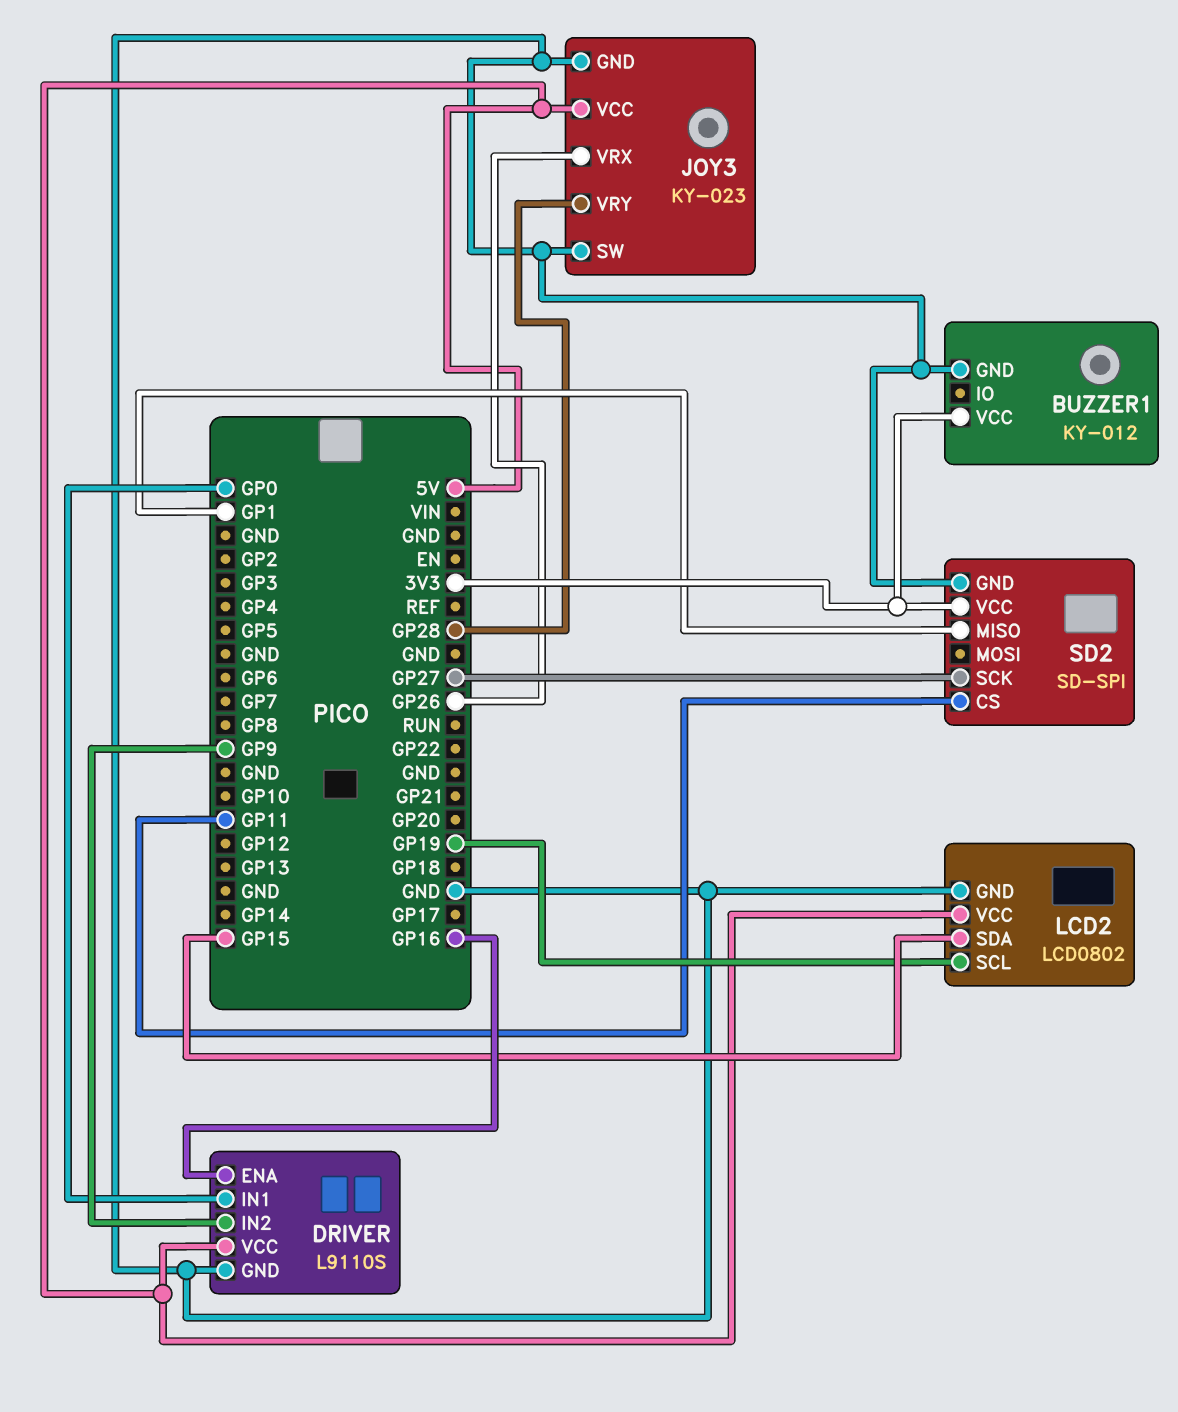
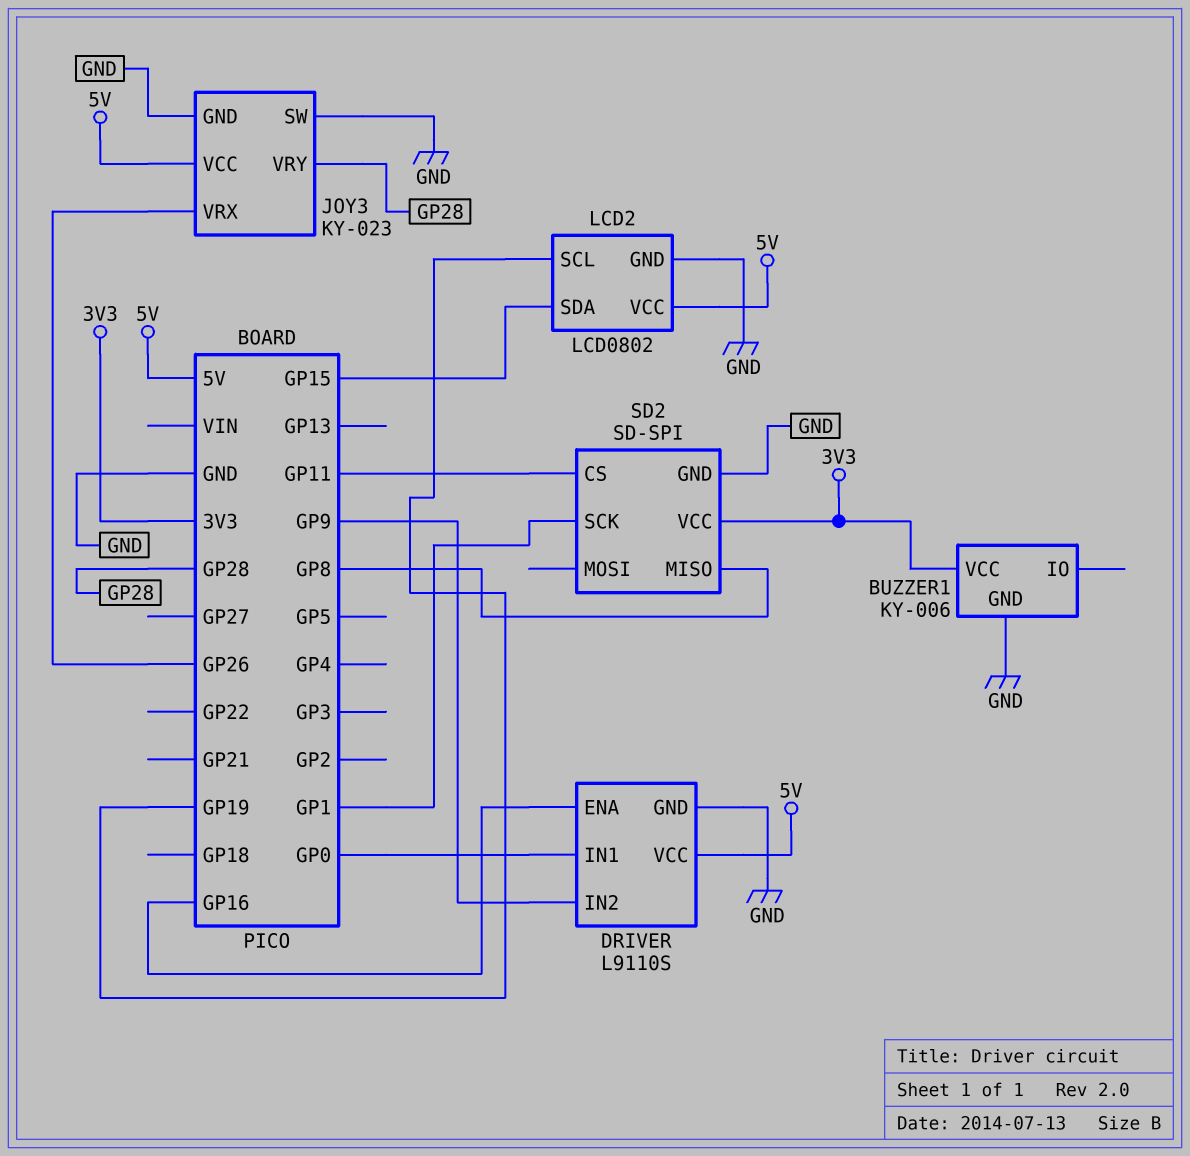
BUZZER1: KY-012 -> KY-006
SD2 pin MISO: GP1 -> GP8
SD2 pin SCK: GP27 -> GP1

